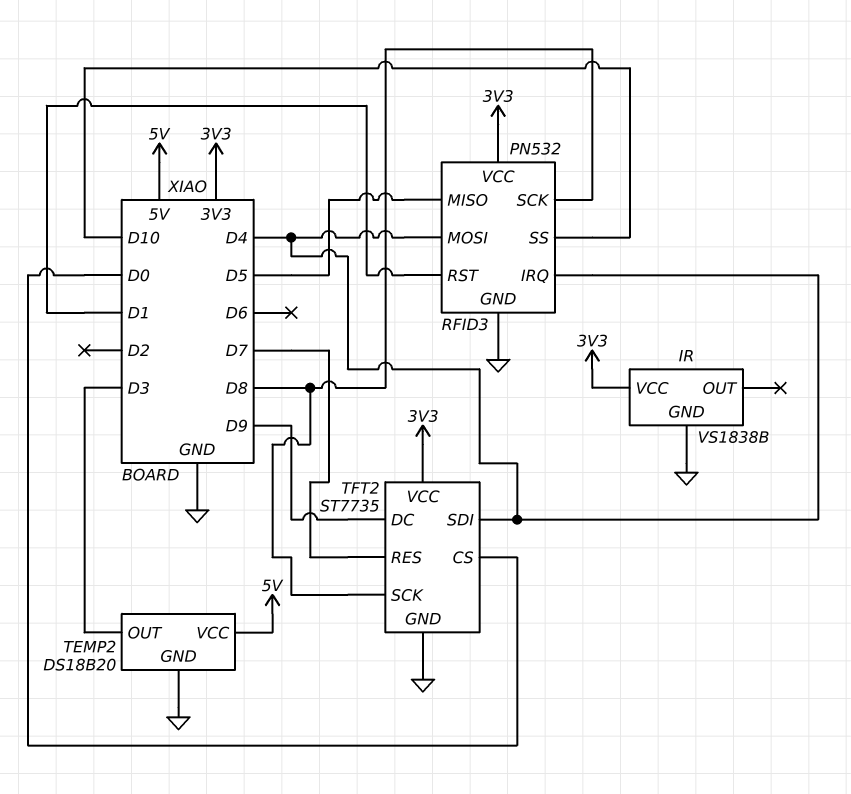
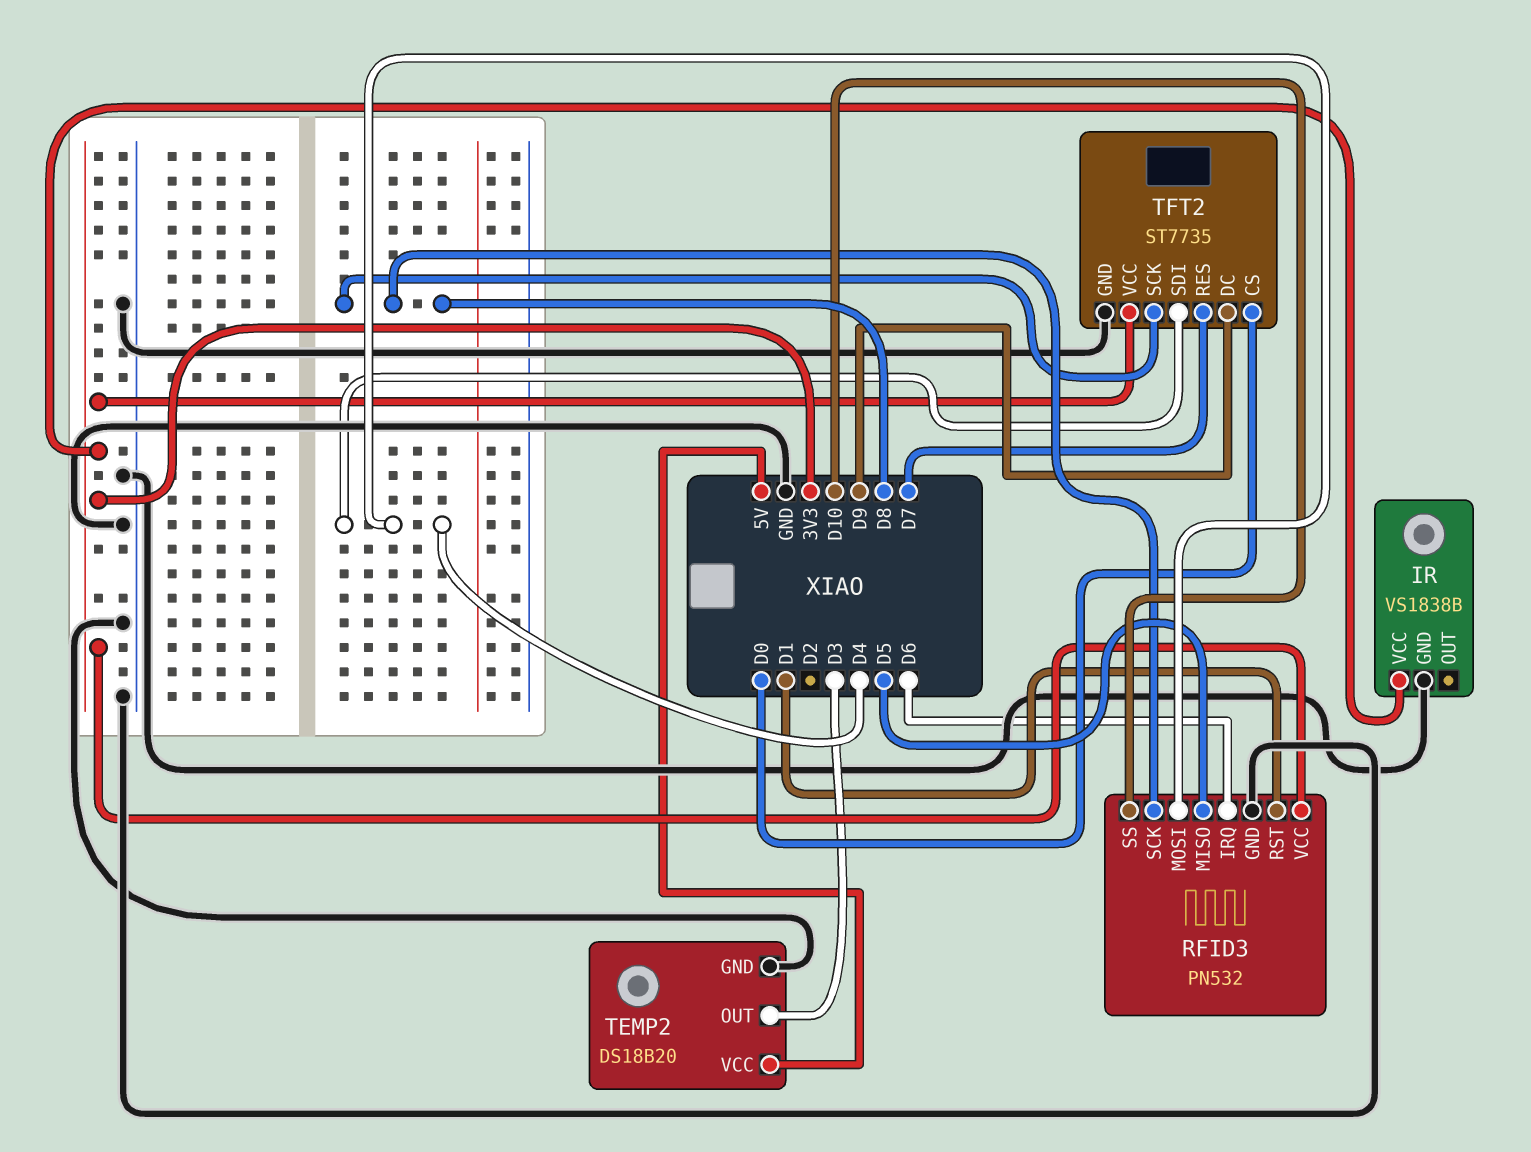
RFID3 pin IRQ: D4 -> D6

